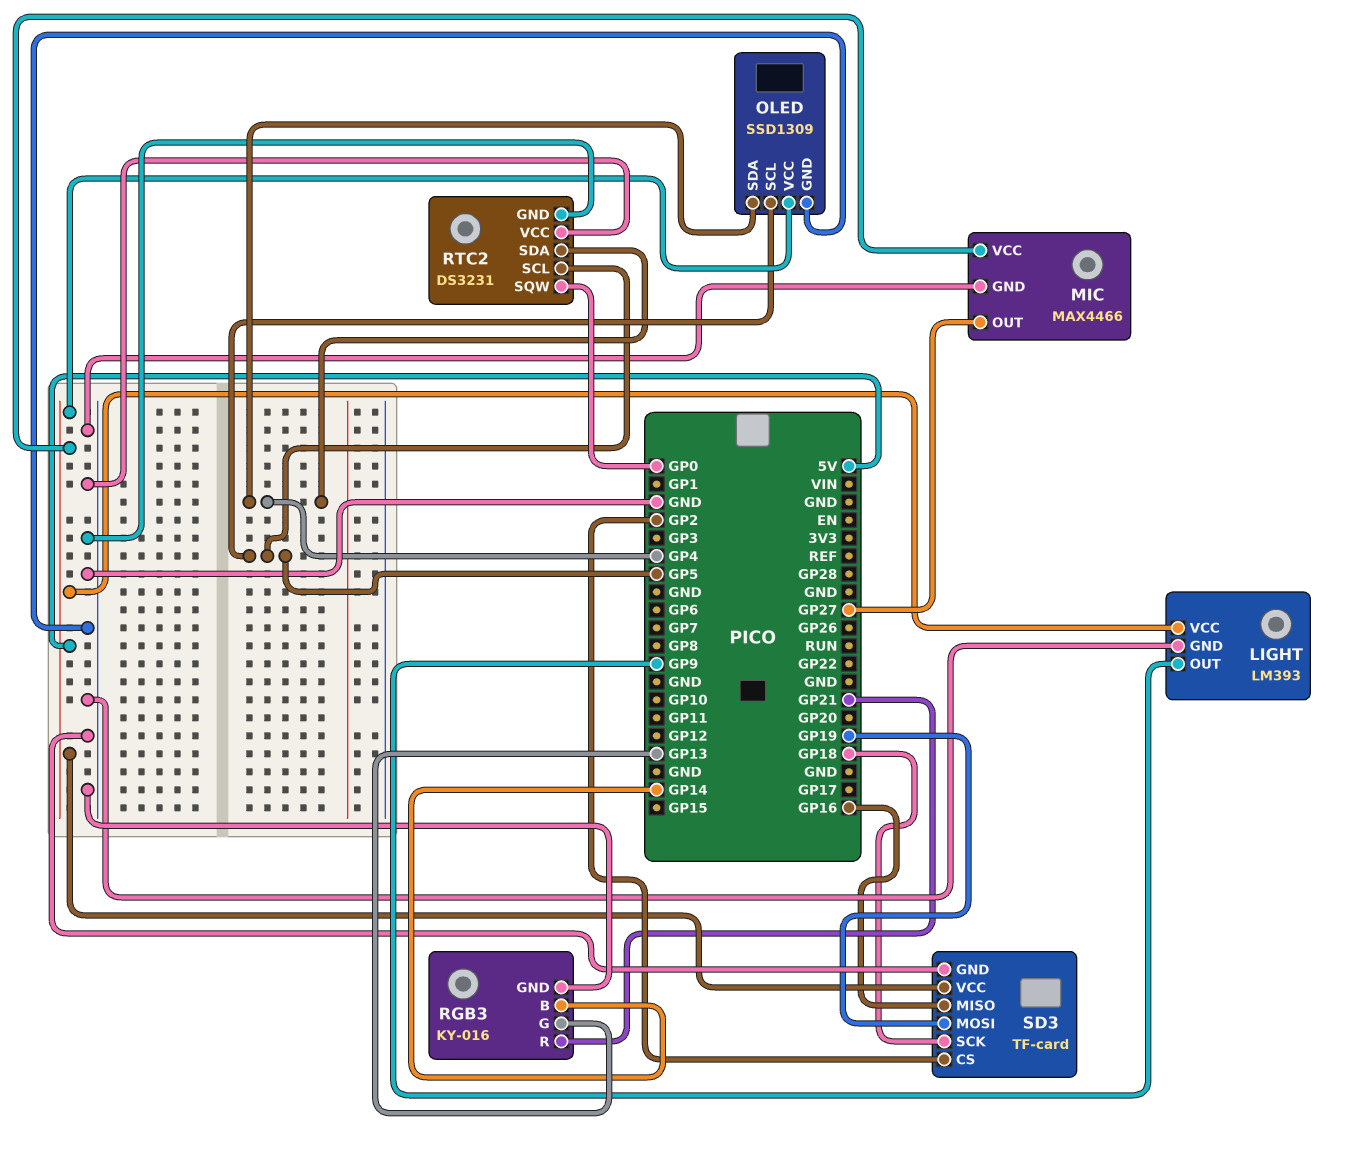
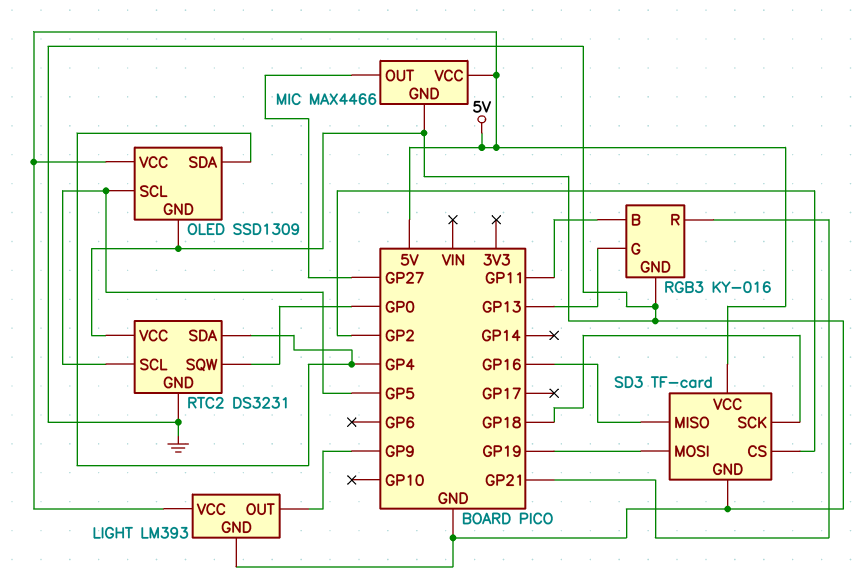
RGB3 pin B: GP14 -> GP11

